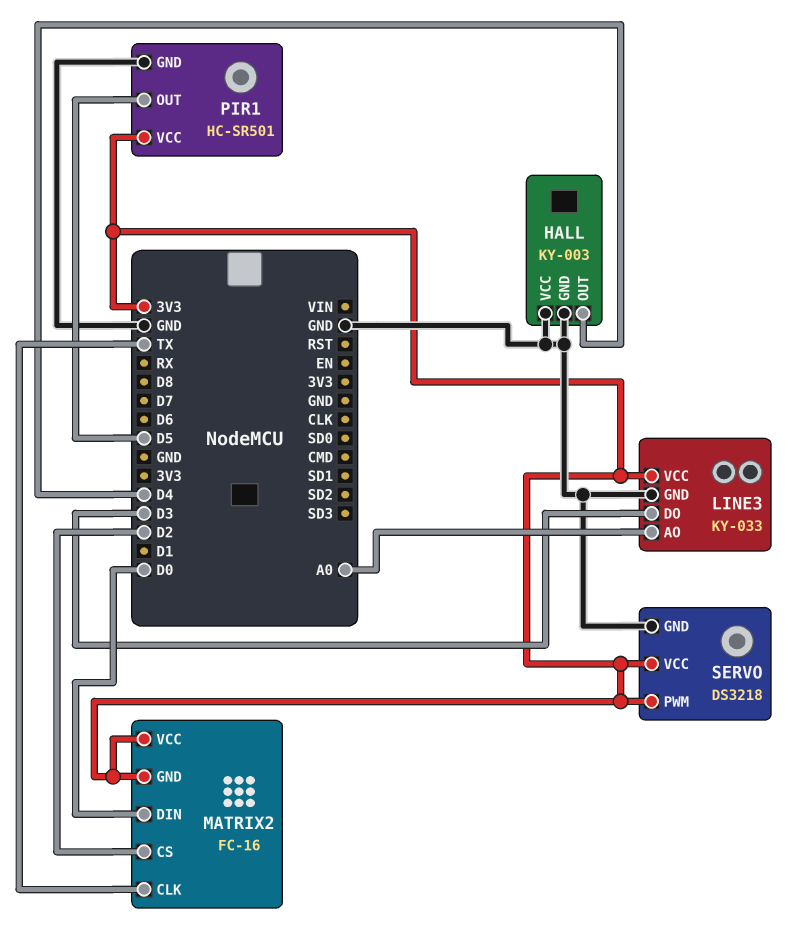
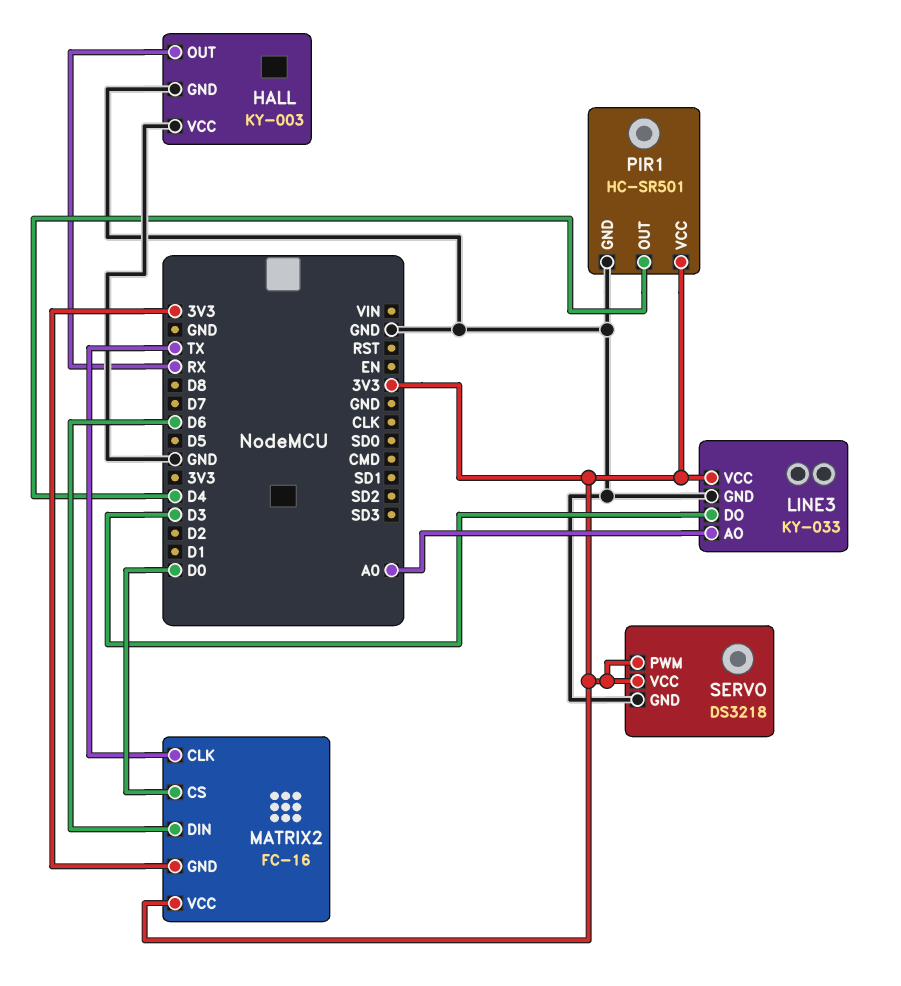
HALL pin OUT: D4 -> RX
MATRIX2 pin CS: D2 -> D0
MATRIX2 pin DIN: D0 -> D6
PIR1 pin OUT: D5 -> D4

